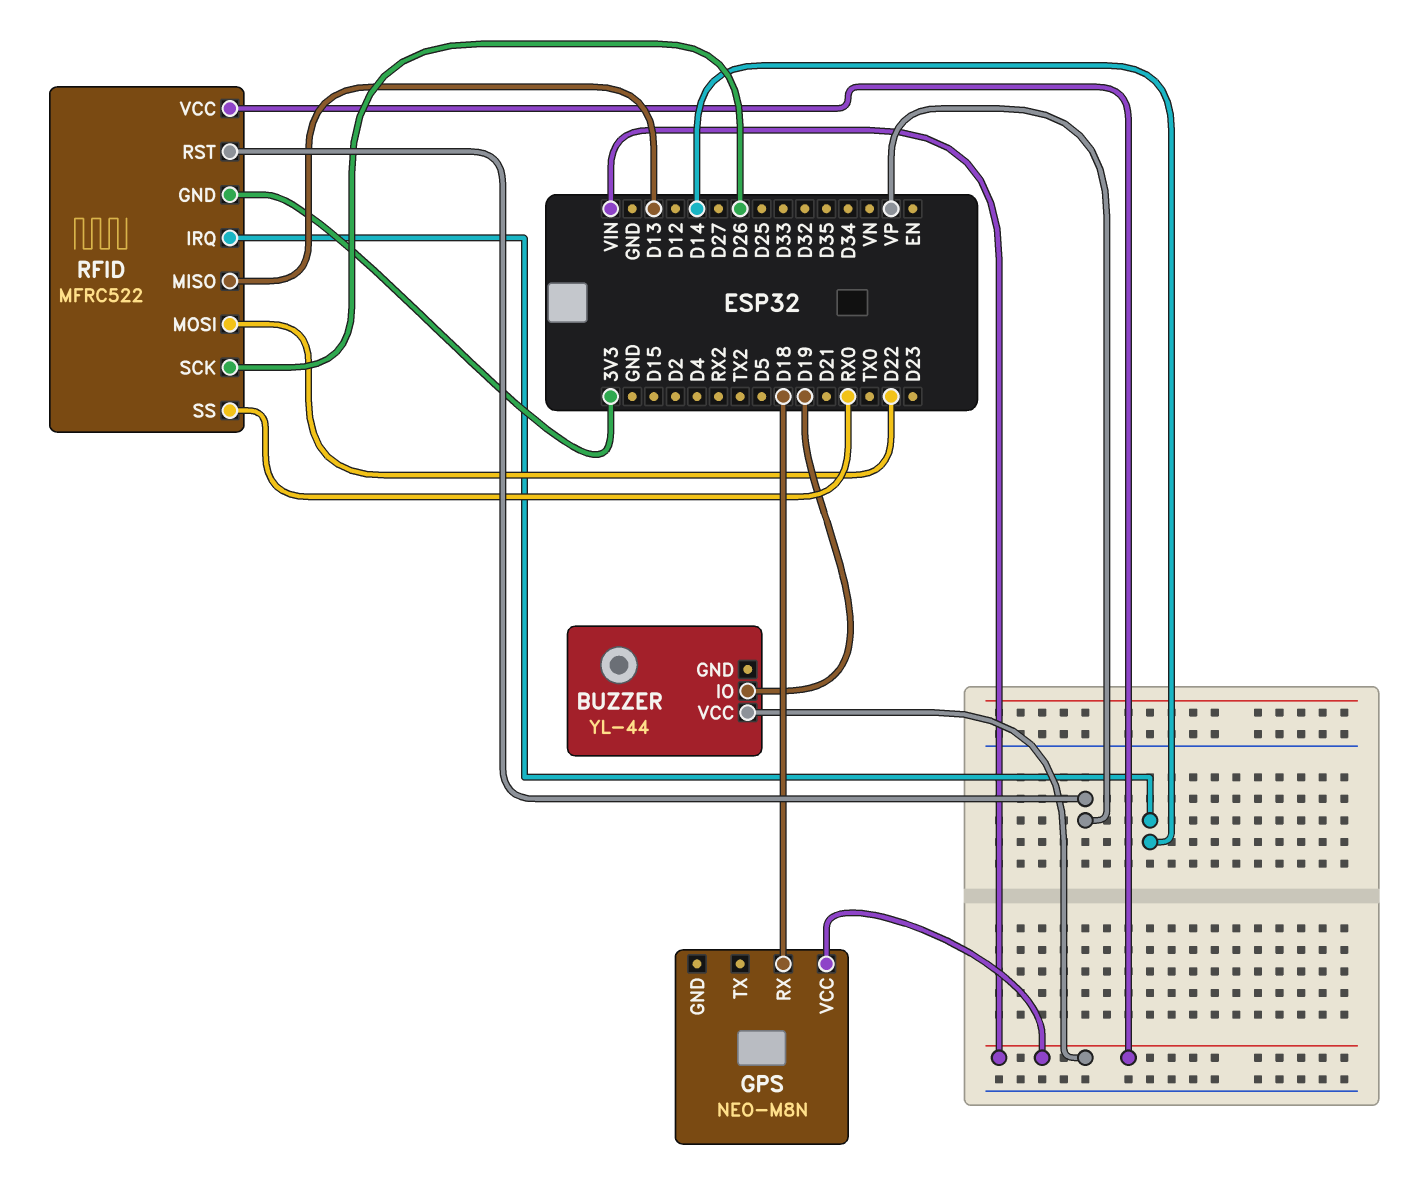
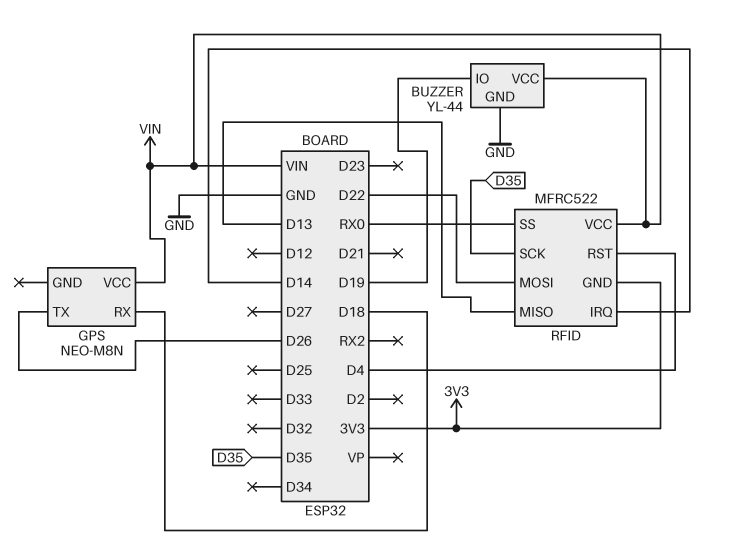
BUZZER pin GND: none -> GND
GPS pin TX: none -> D26
RFID pin RST: VP -> D4
RFID pin SCK: D26 -> D35

